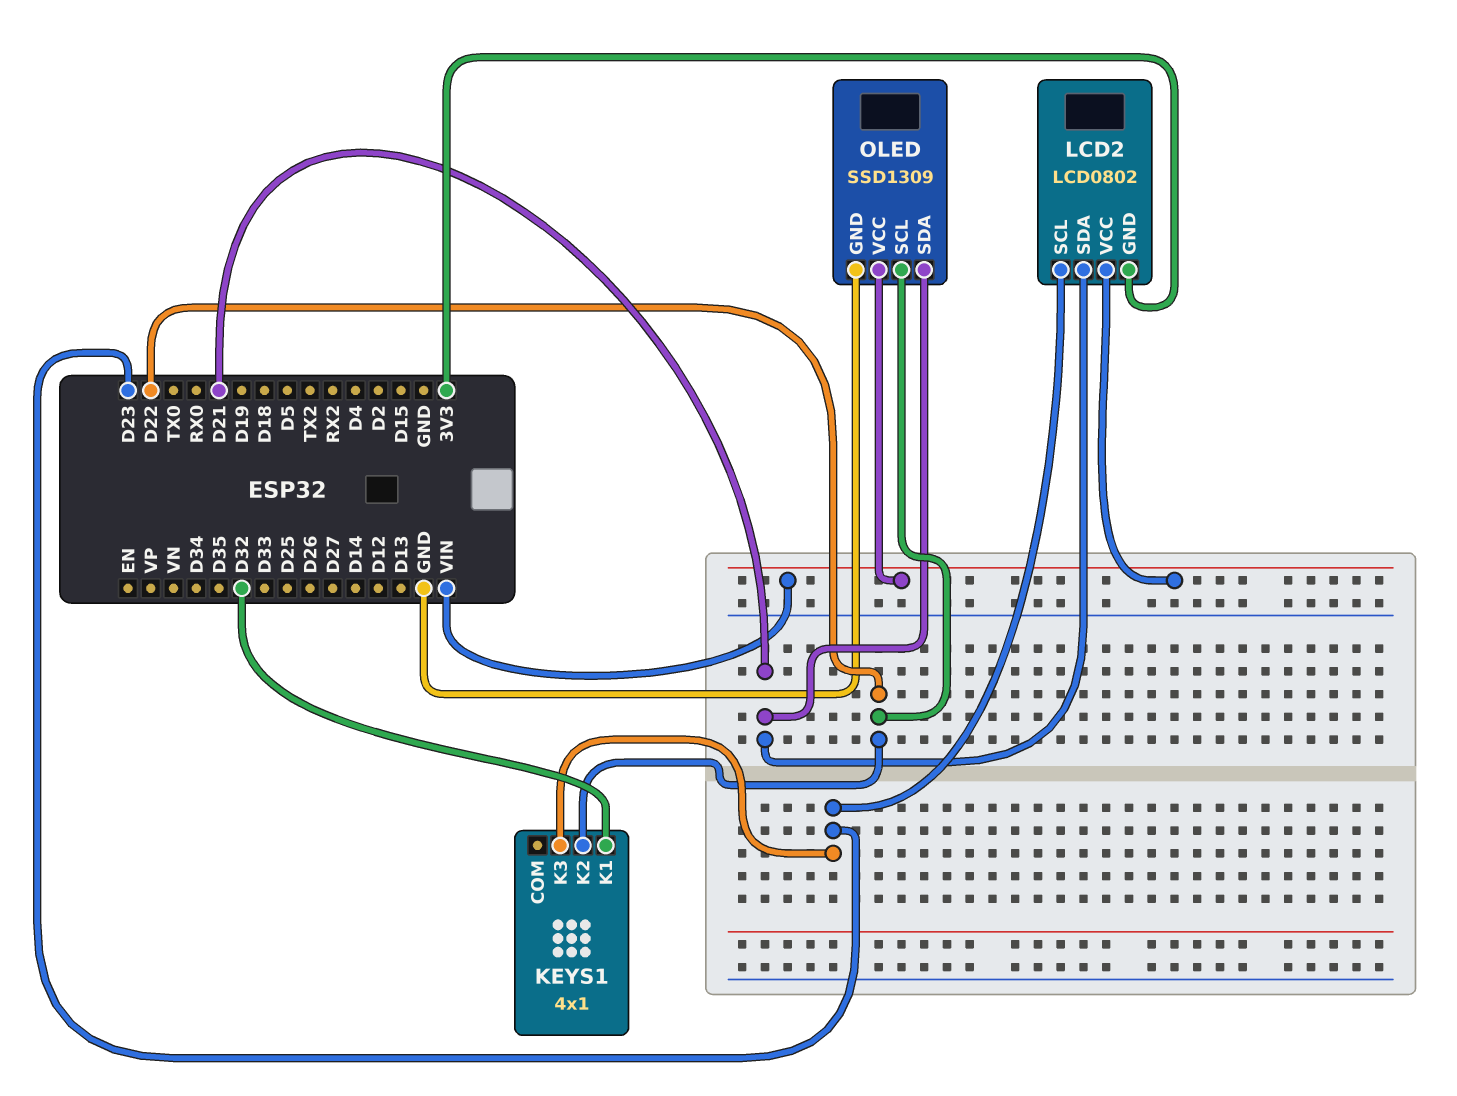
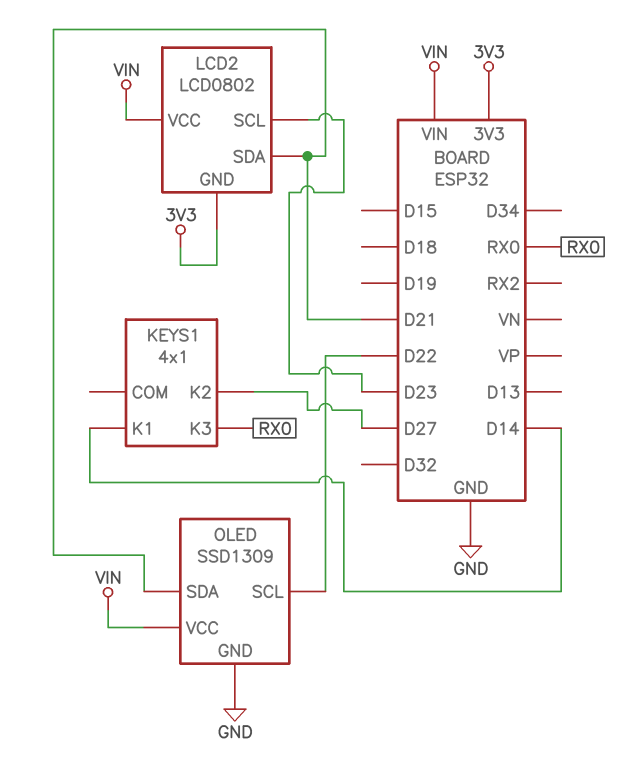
KEYS1 pin K1: D32 -> D14
KEYS1 pin K2: D22 -> D27
KEYS1 pin K3: D23 -> RX0

